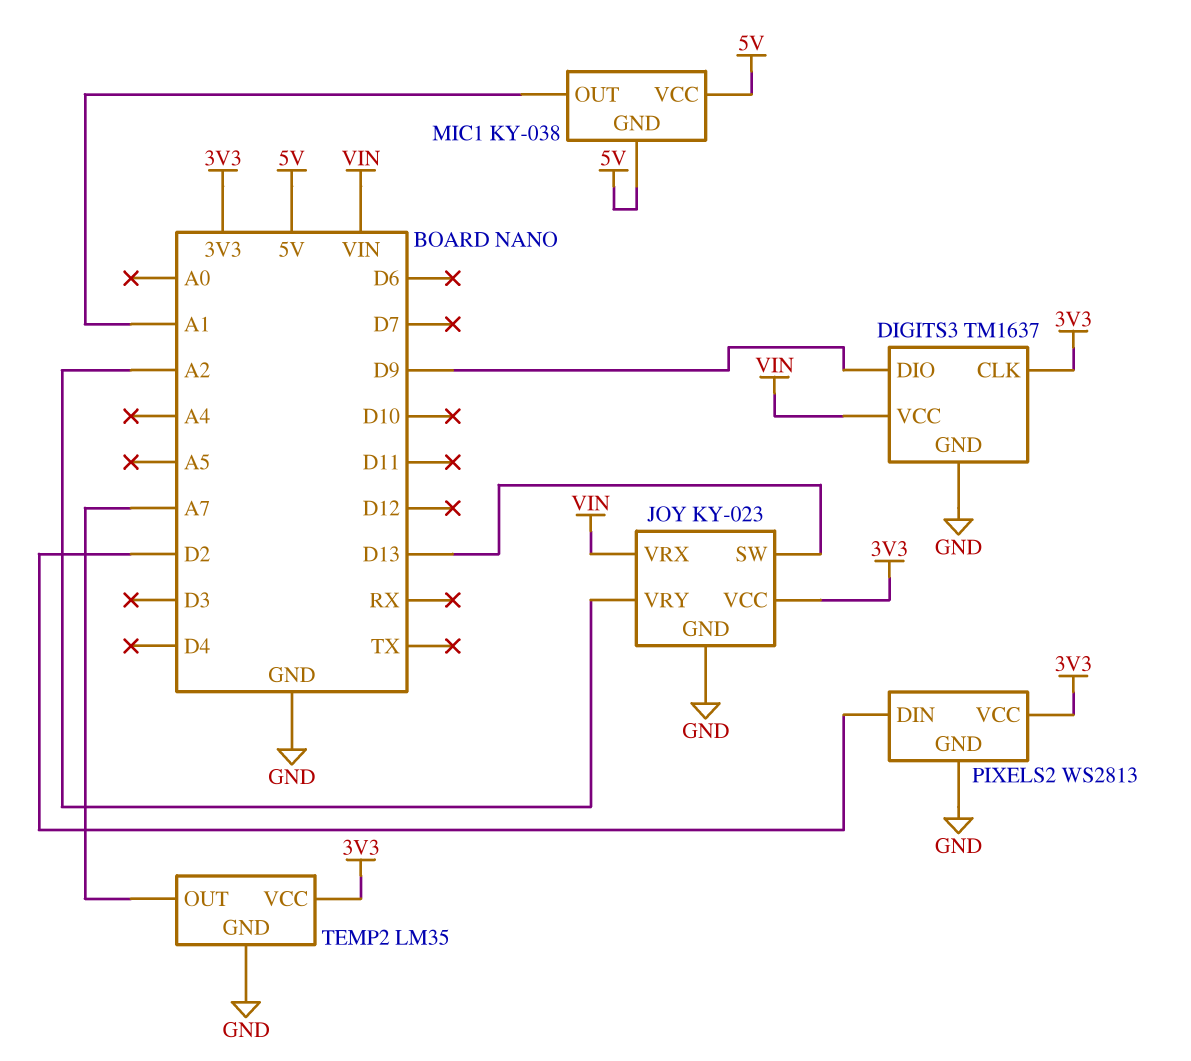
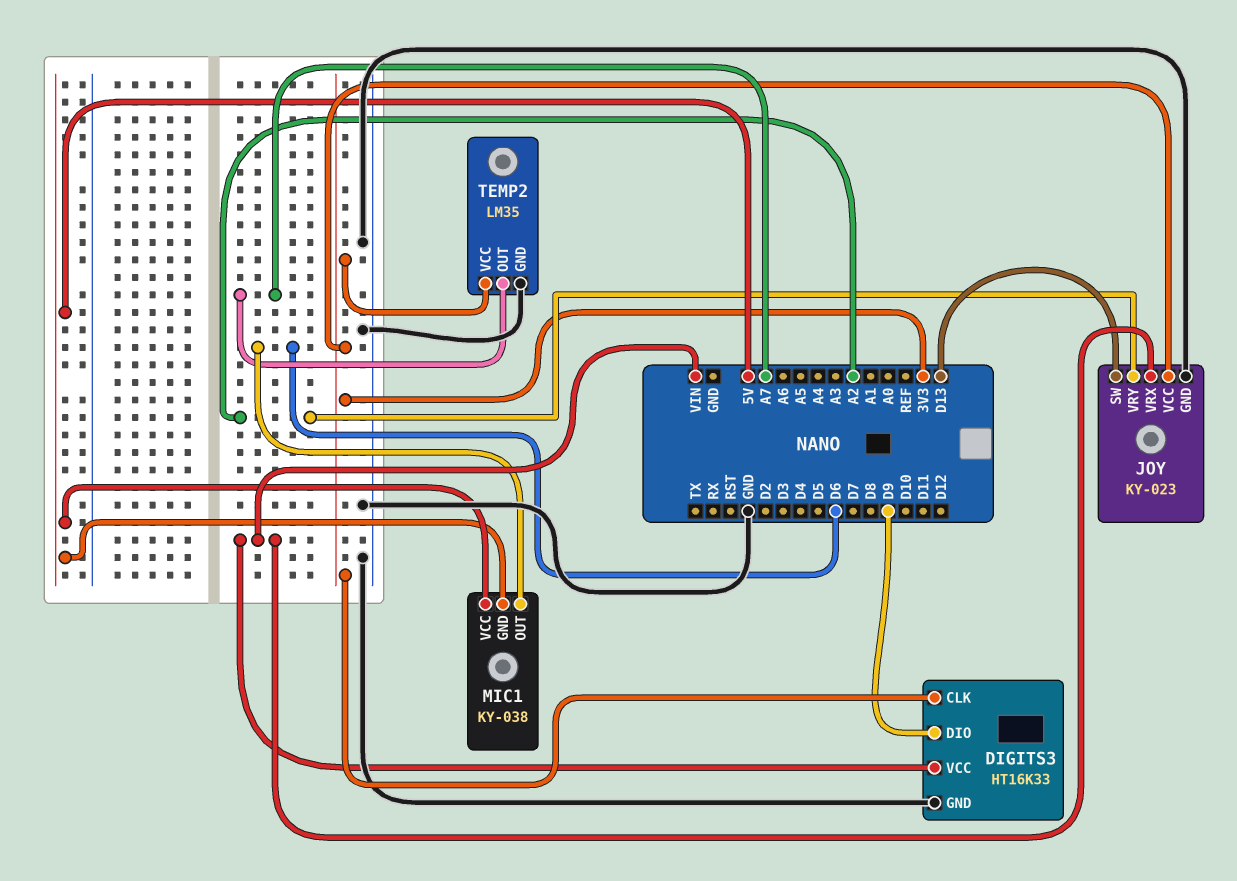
DIGITS3: TM1637 -> HT16K33
MIC1 pin OUT: A1 -> D6
PIXELS2: WS2813 -> none
PIXELS2 pin DIN: D2 -> none
PIXELS2 pin GND: GND -> none
PIXELS2 pin VCC: 3V3 -> none

